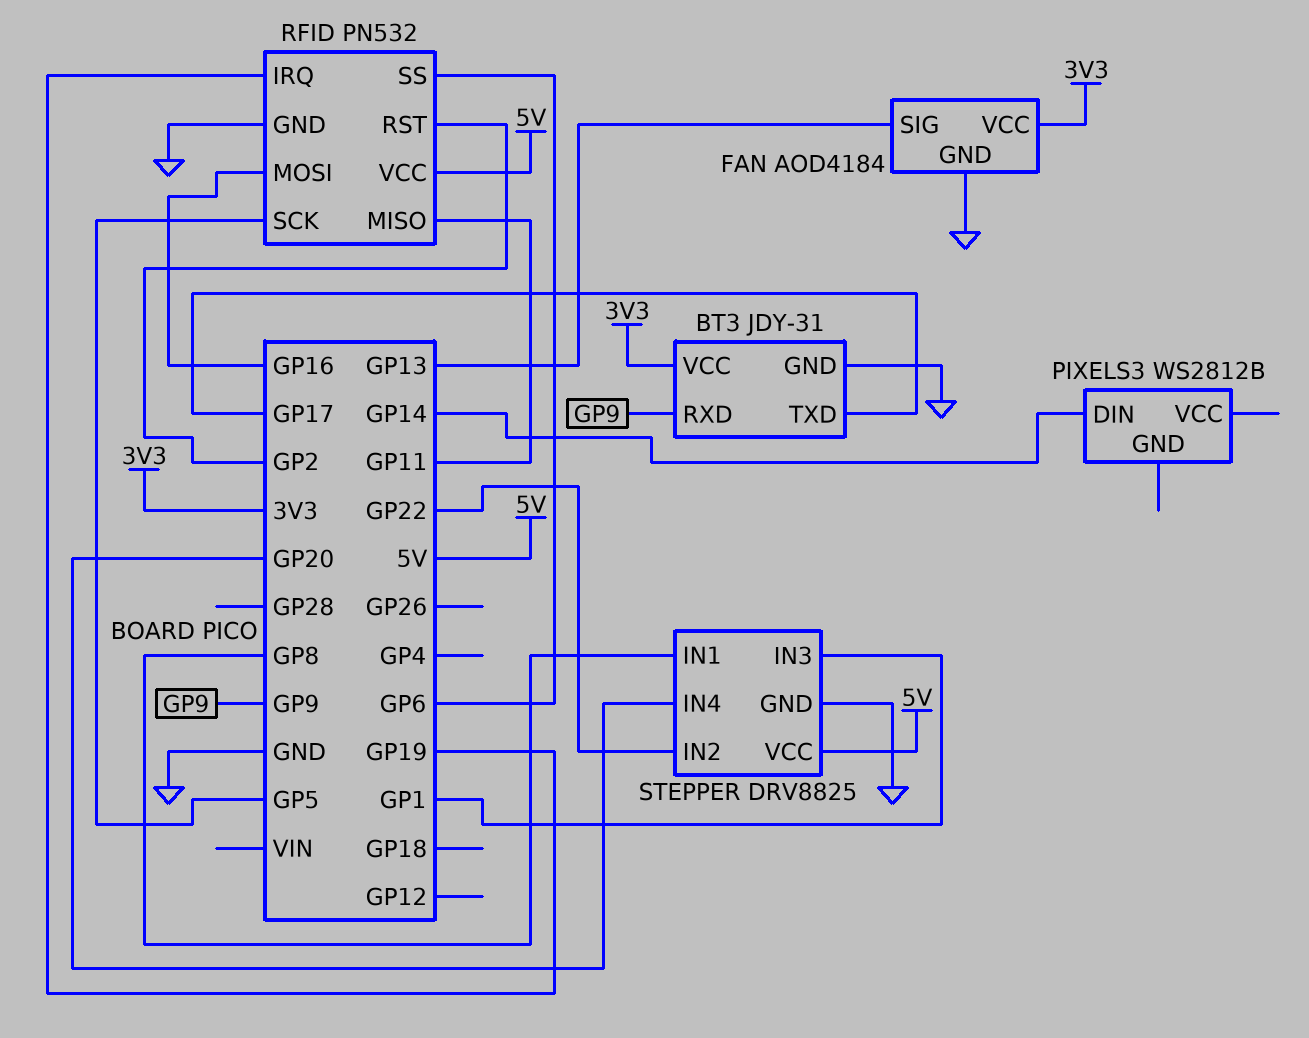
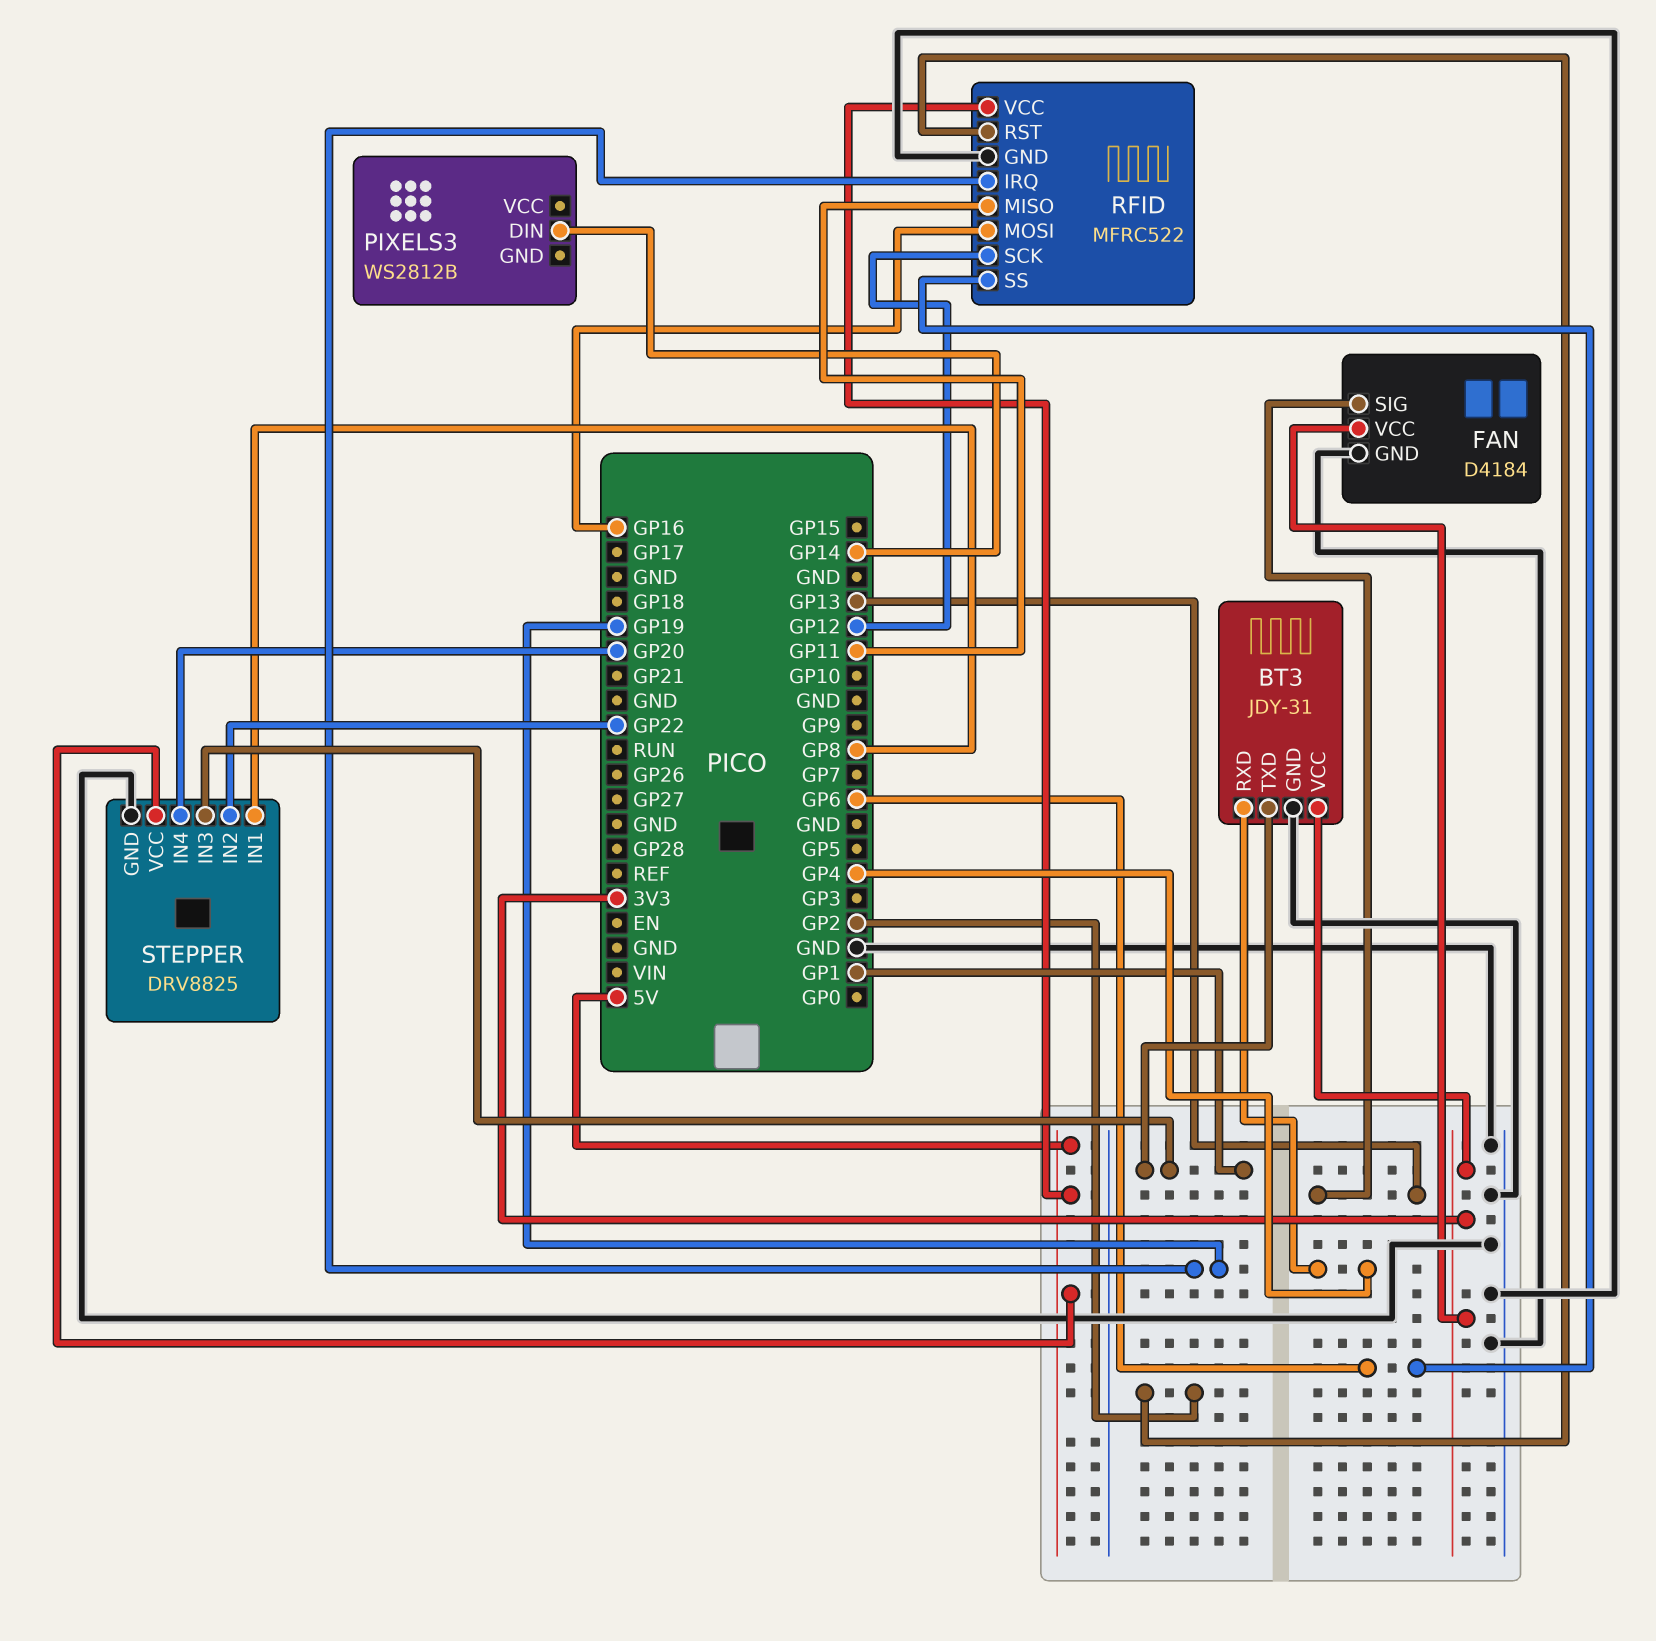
BT3 pin RXD: GP9 -> GP4
BT3 pin TXD: GP17 -> GP1
FAN: AOD4184 -> D4184
RFID: PN532 -> MFRC522
RFID pin SCK: GP5 -> GP12

